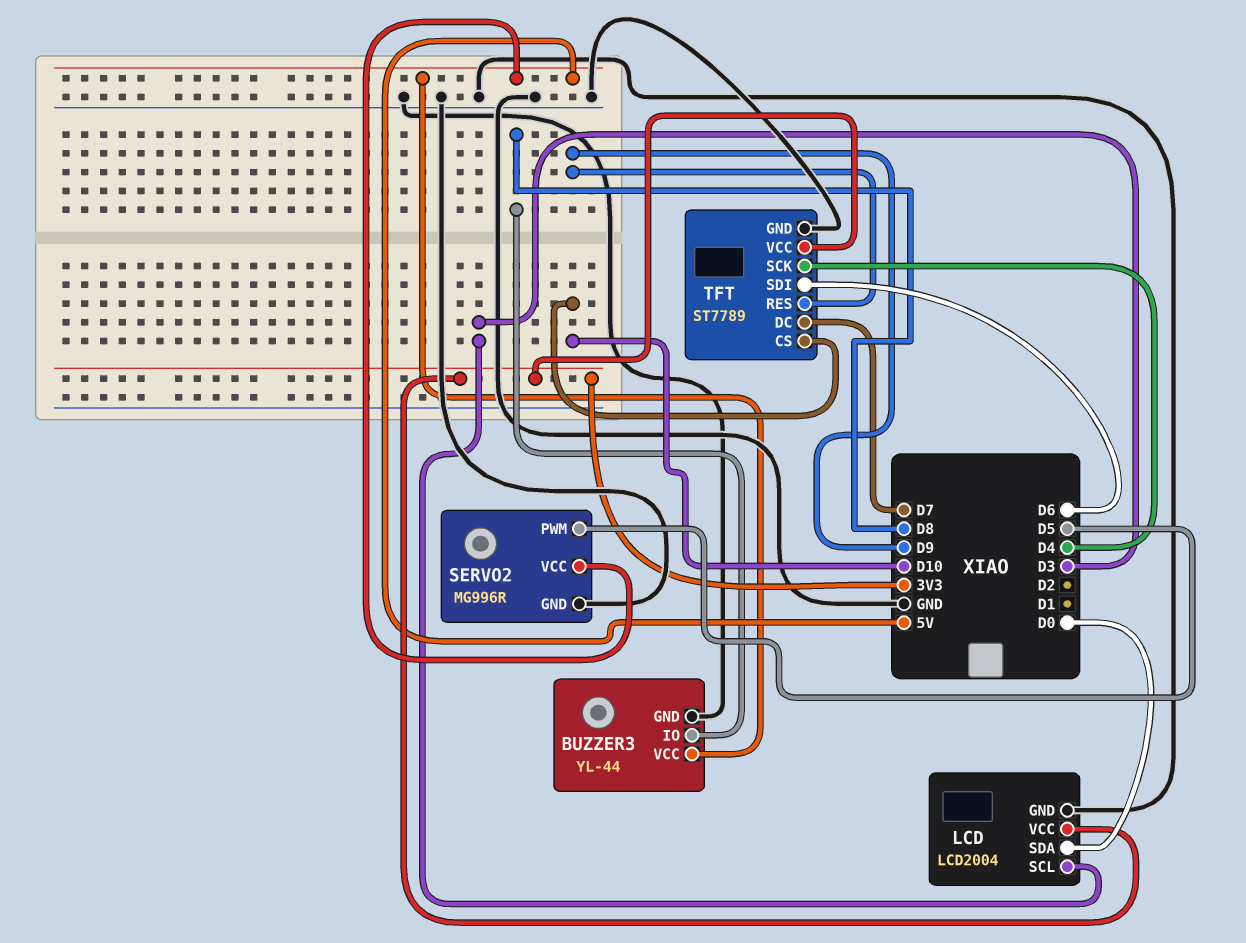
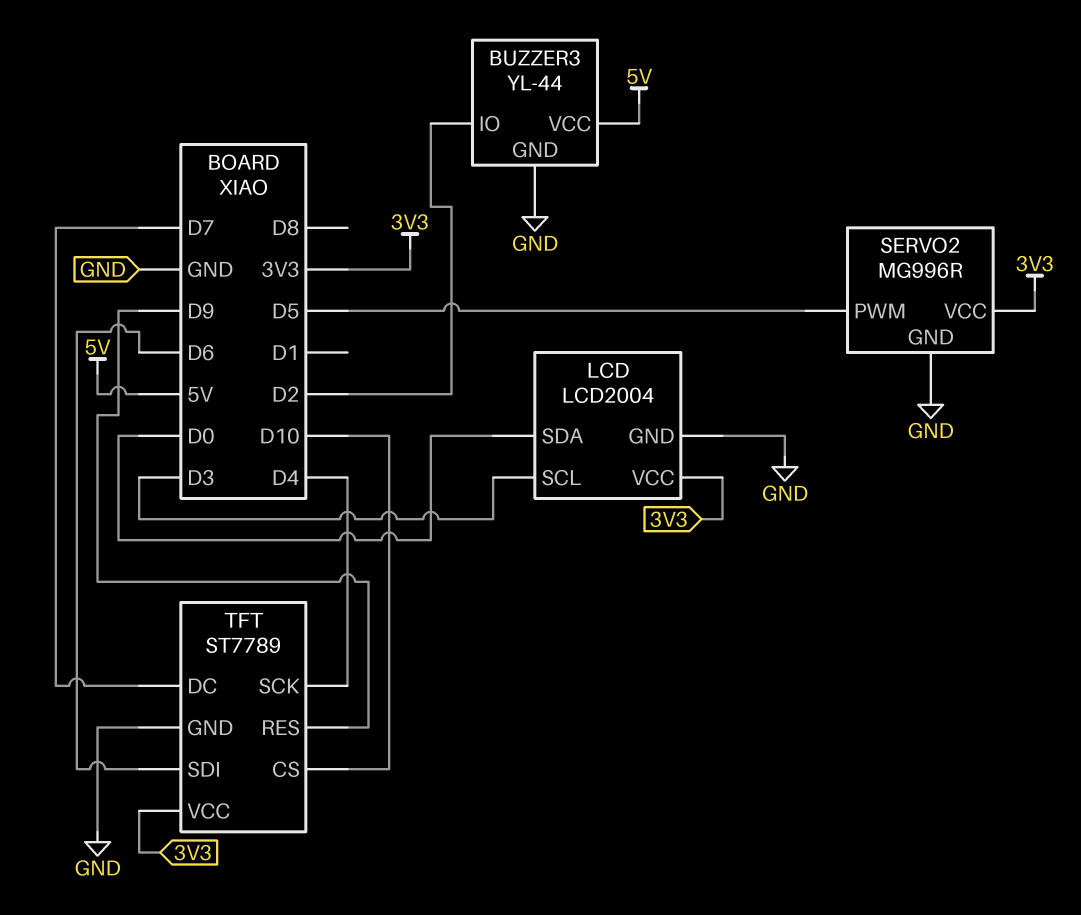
BUZZER3 pin IO: D8 -> D2
SERVO2 pin VCC: 5V -> 3V3

